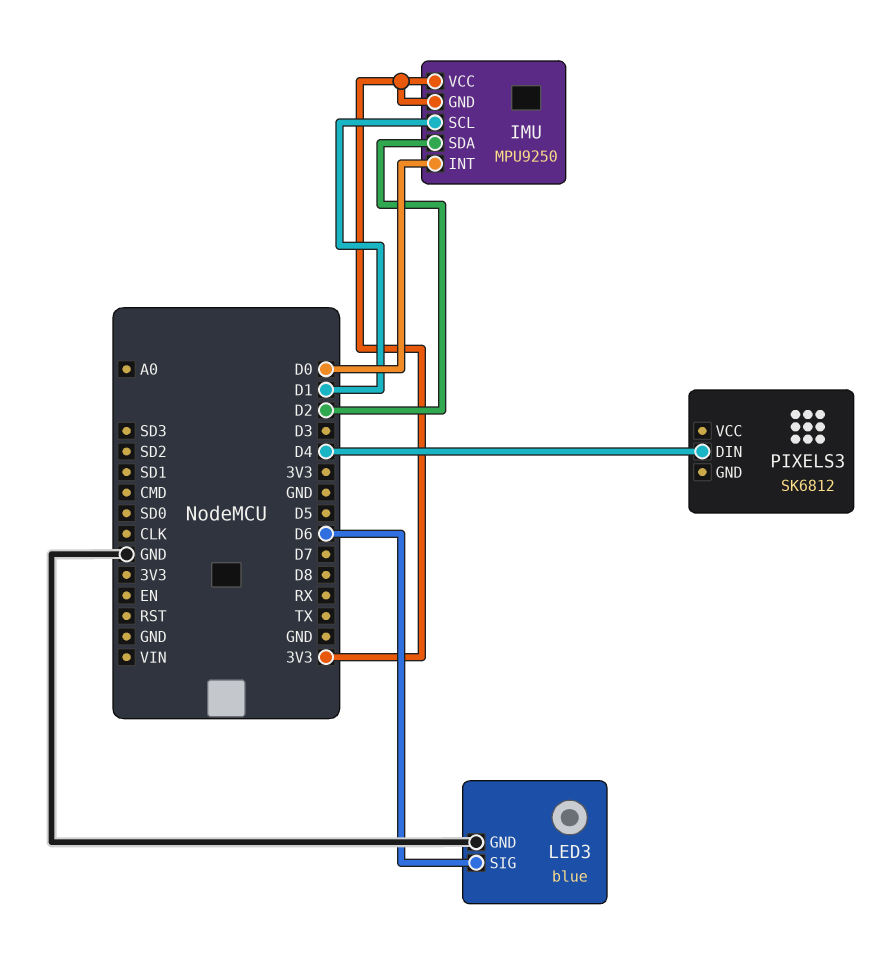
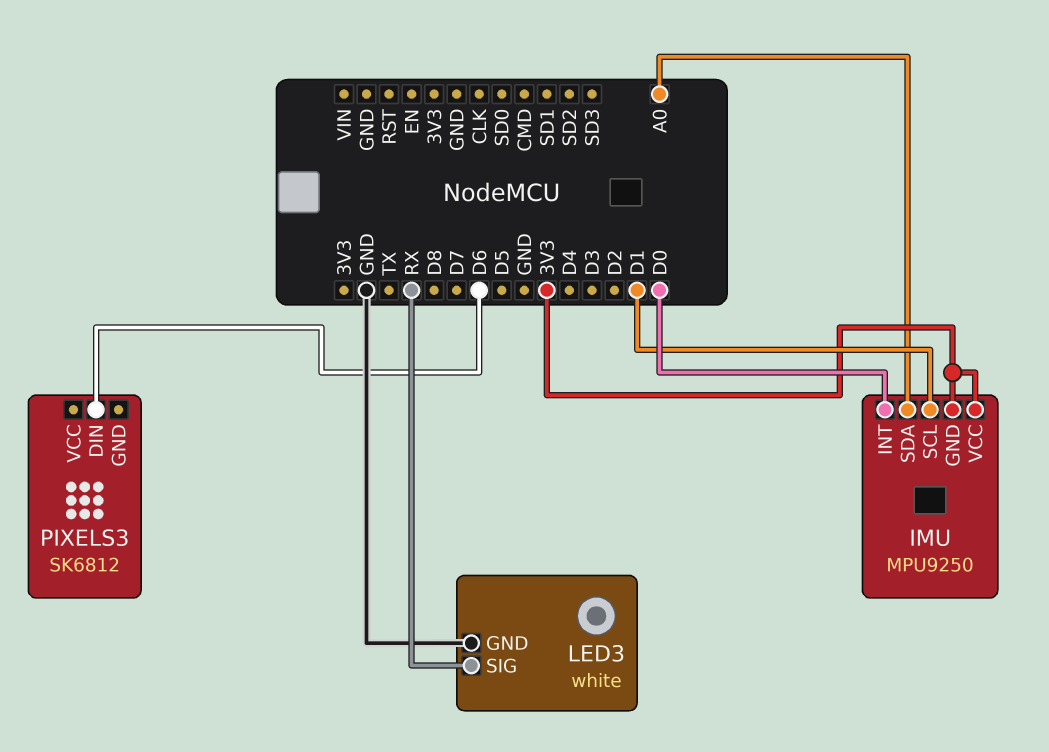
IMU pin SDA: D2 -> A0
LED3: blue -> white
LED3 pin SIG: D6 -> RX
PIXELS3 pin DIN: D4 -> D6

